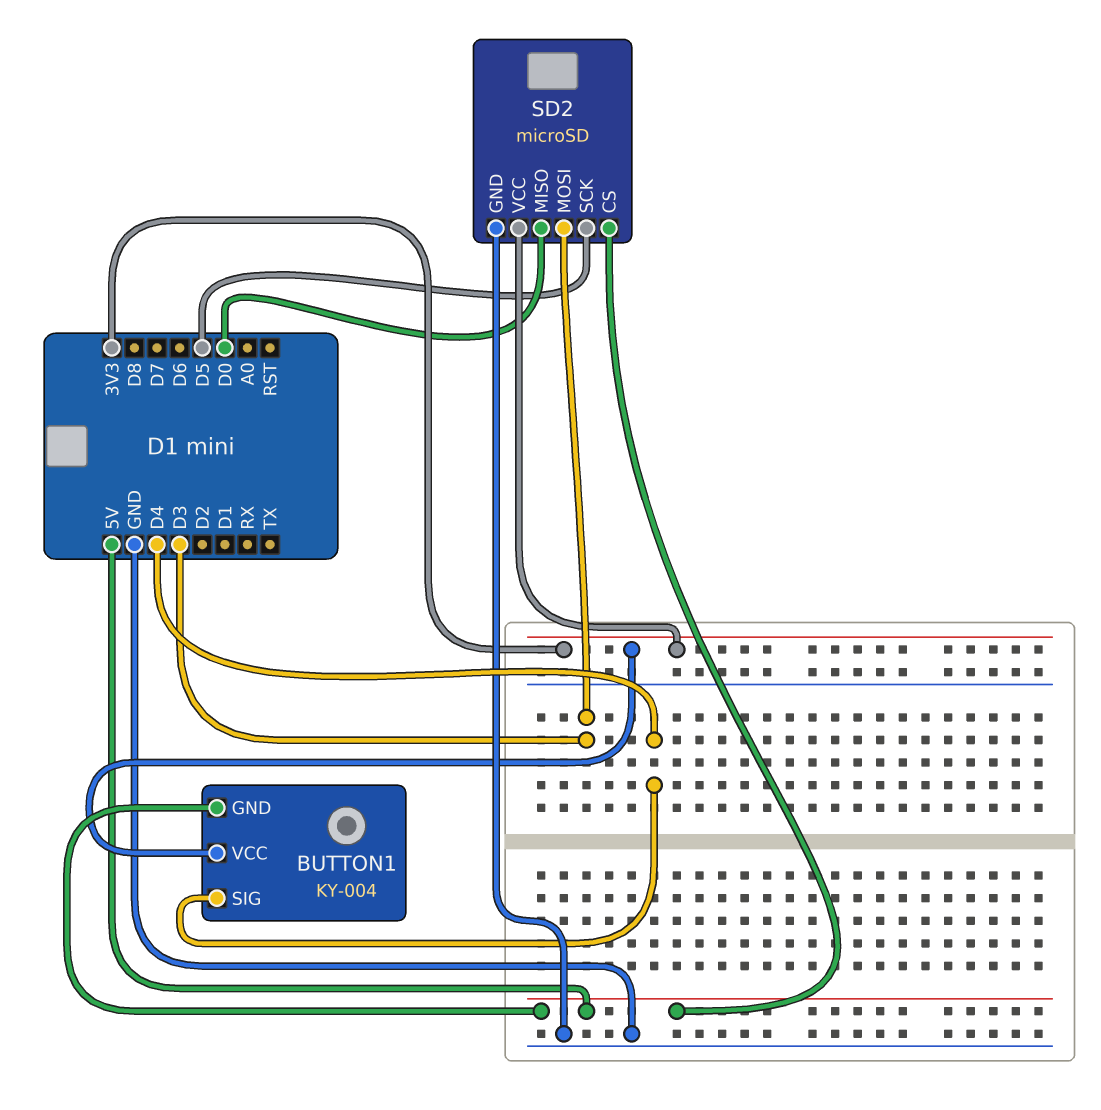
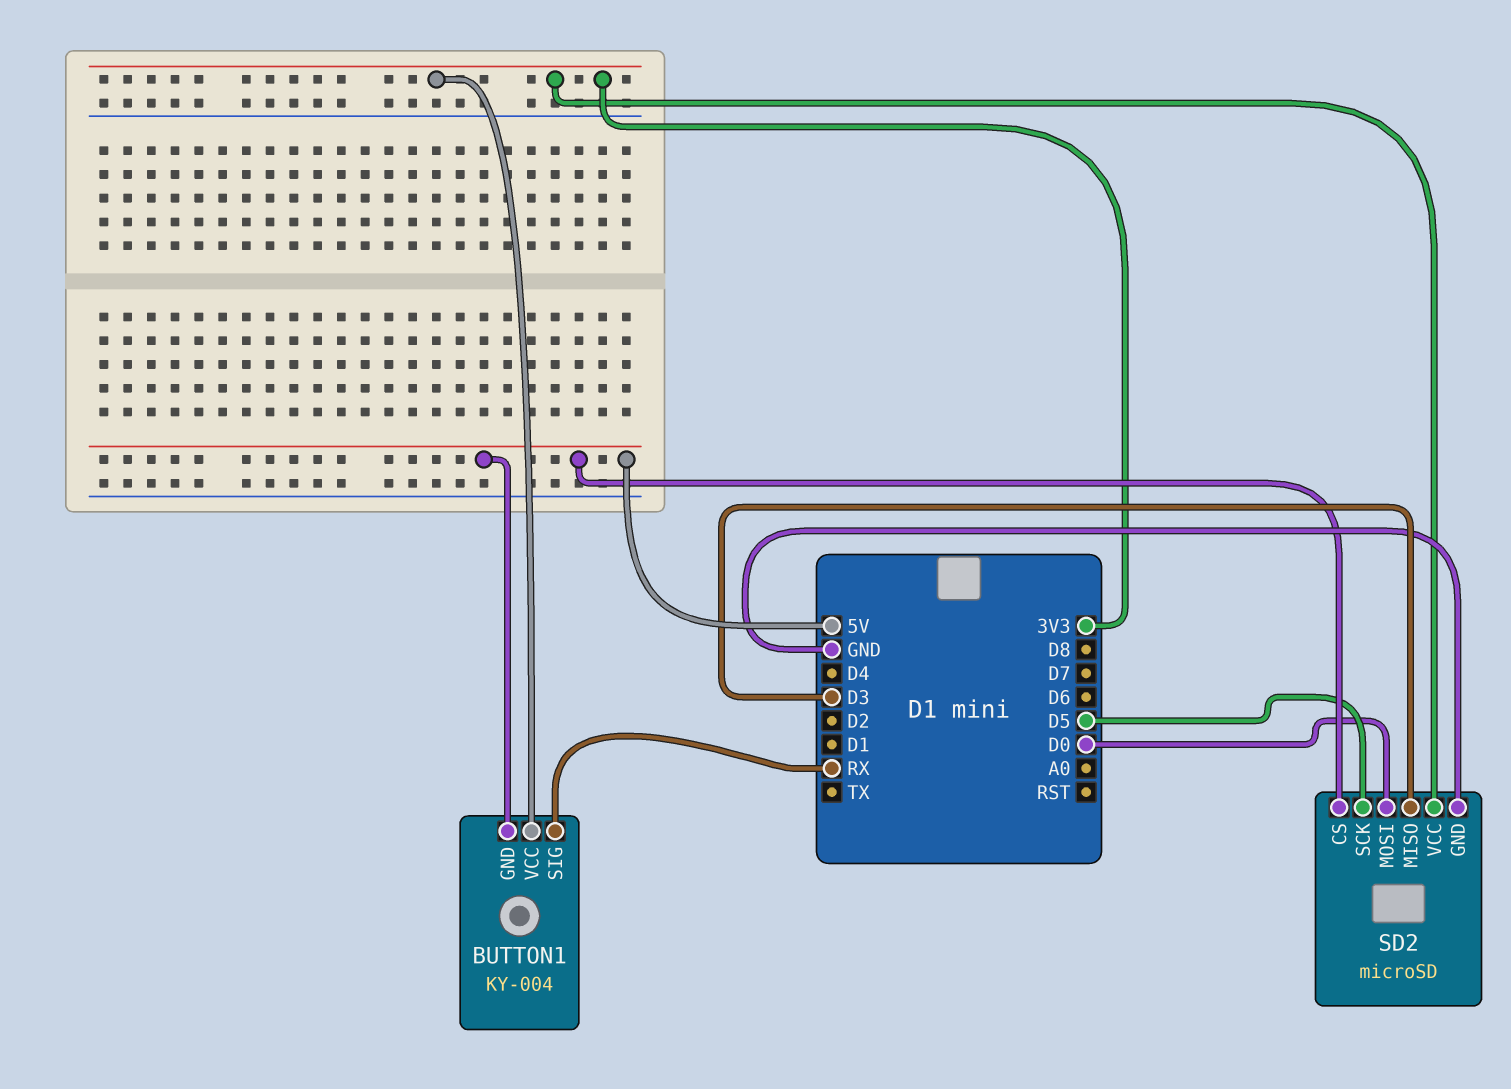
BUTTON1 pin SIG: D4 -> RX
SD2 pin MISO: D0 -> D3
SD2 pin MOSI: D3 -> D0

